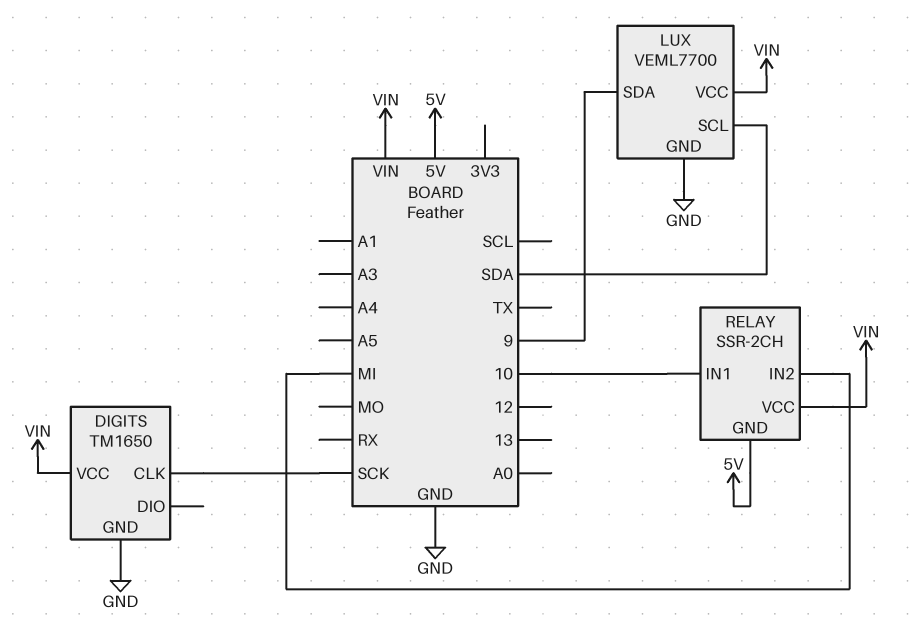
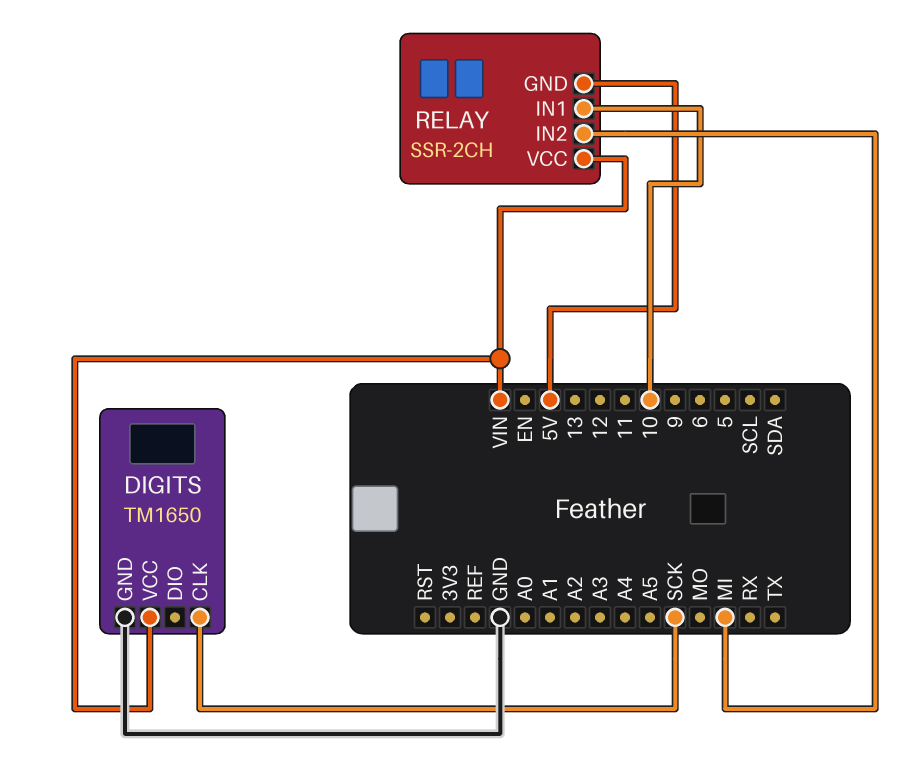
LUX: VEML7700 -> none
LUX pin GND: GND -> none
LUX pin SCL: SDA -> none
LUX pin SDA: 9 -> none
LUX pin VCC: VIN -> none

